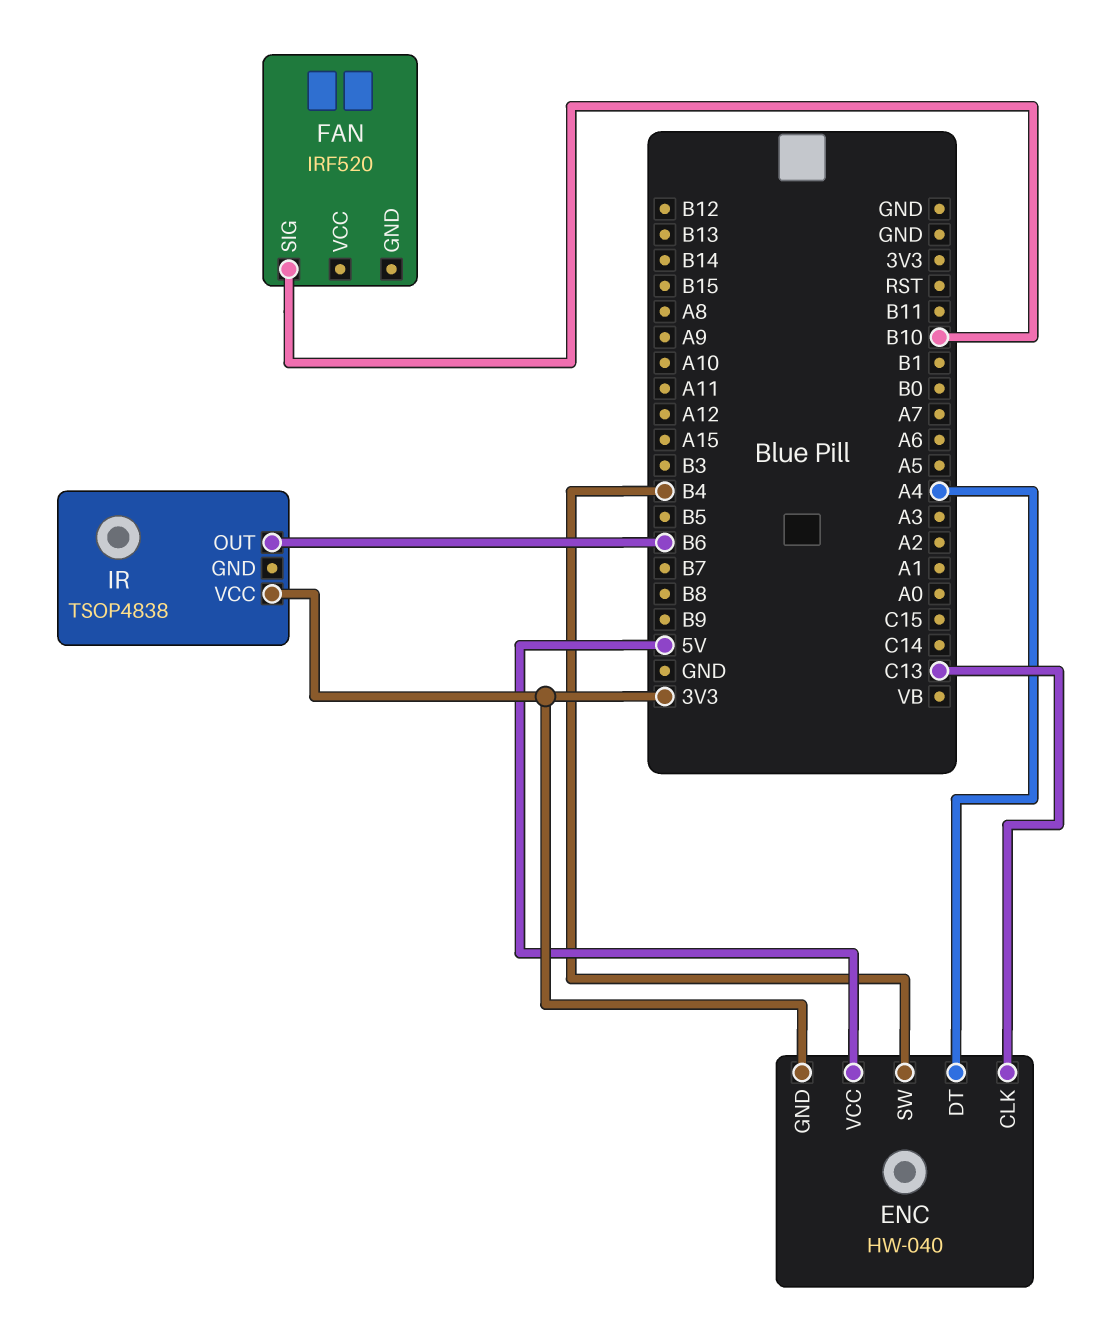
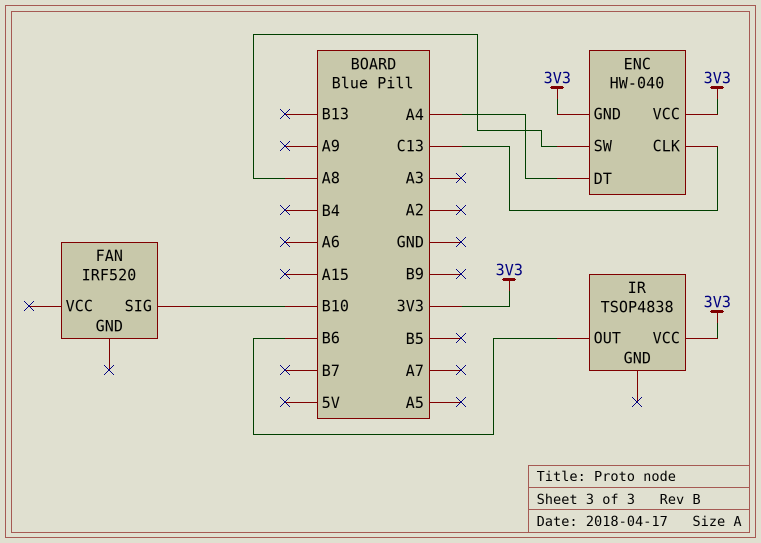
ENC pin SW: B4 -> A8
ENC pin VCC: 5V -> 3V3

